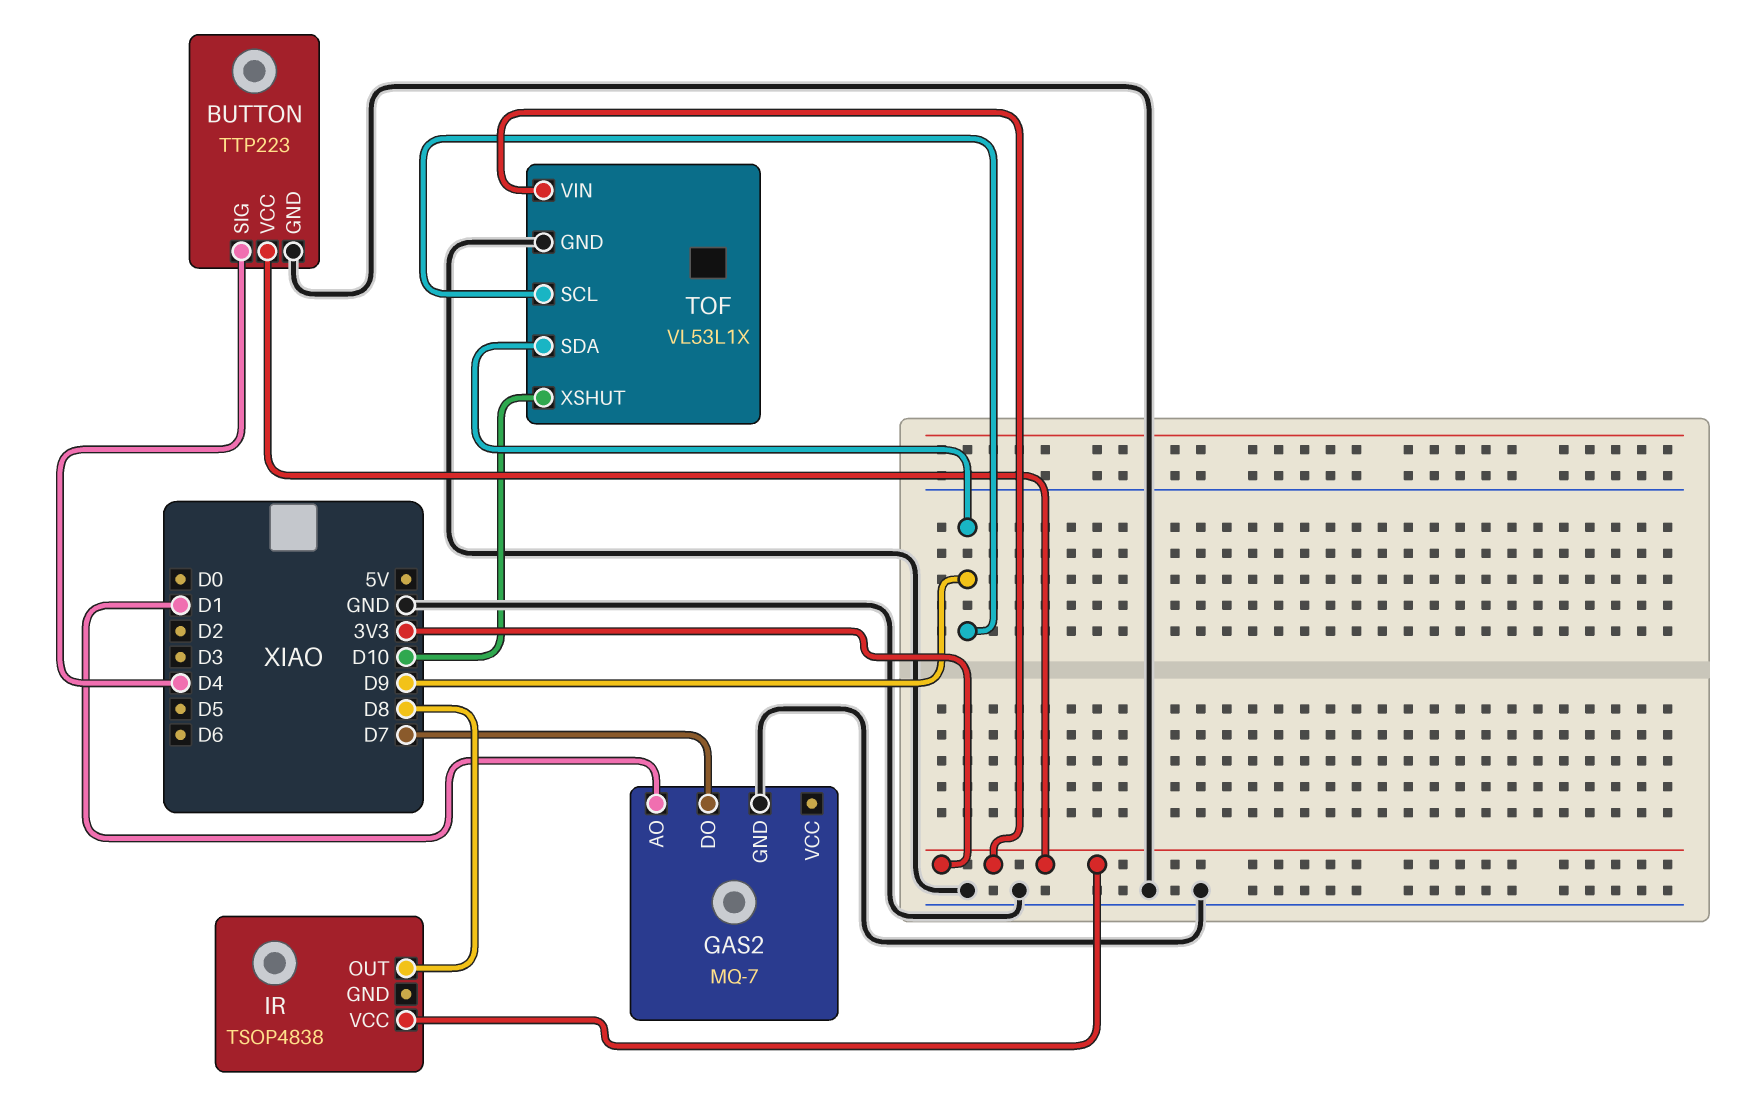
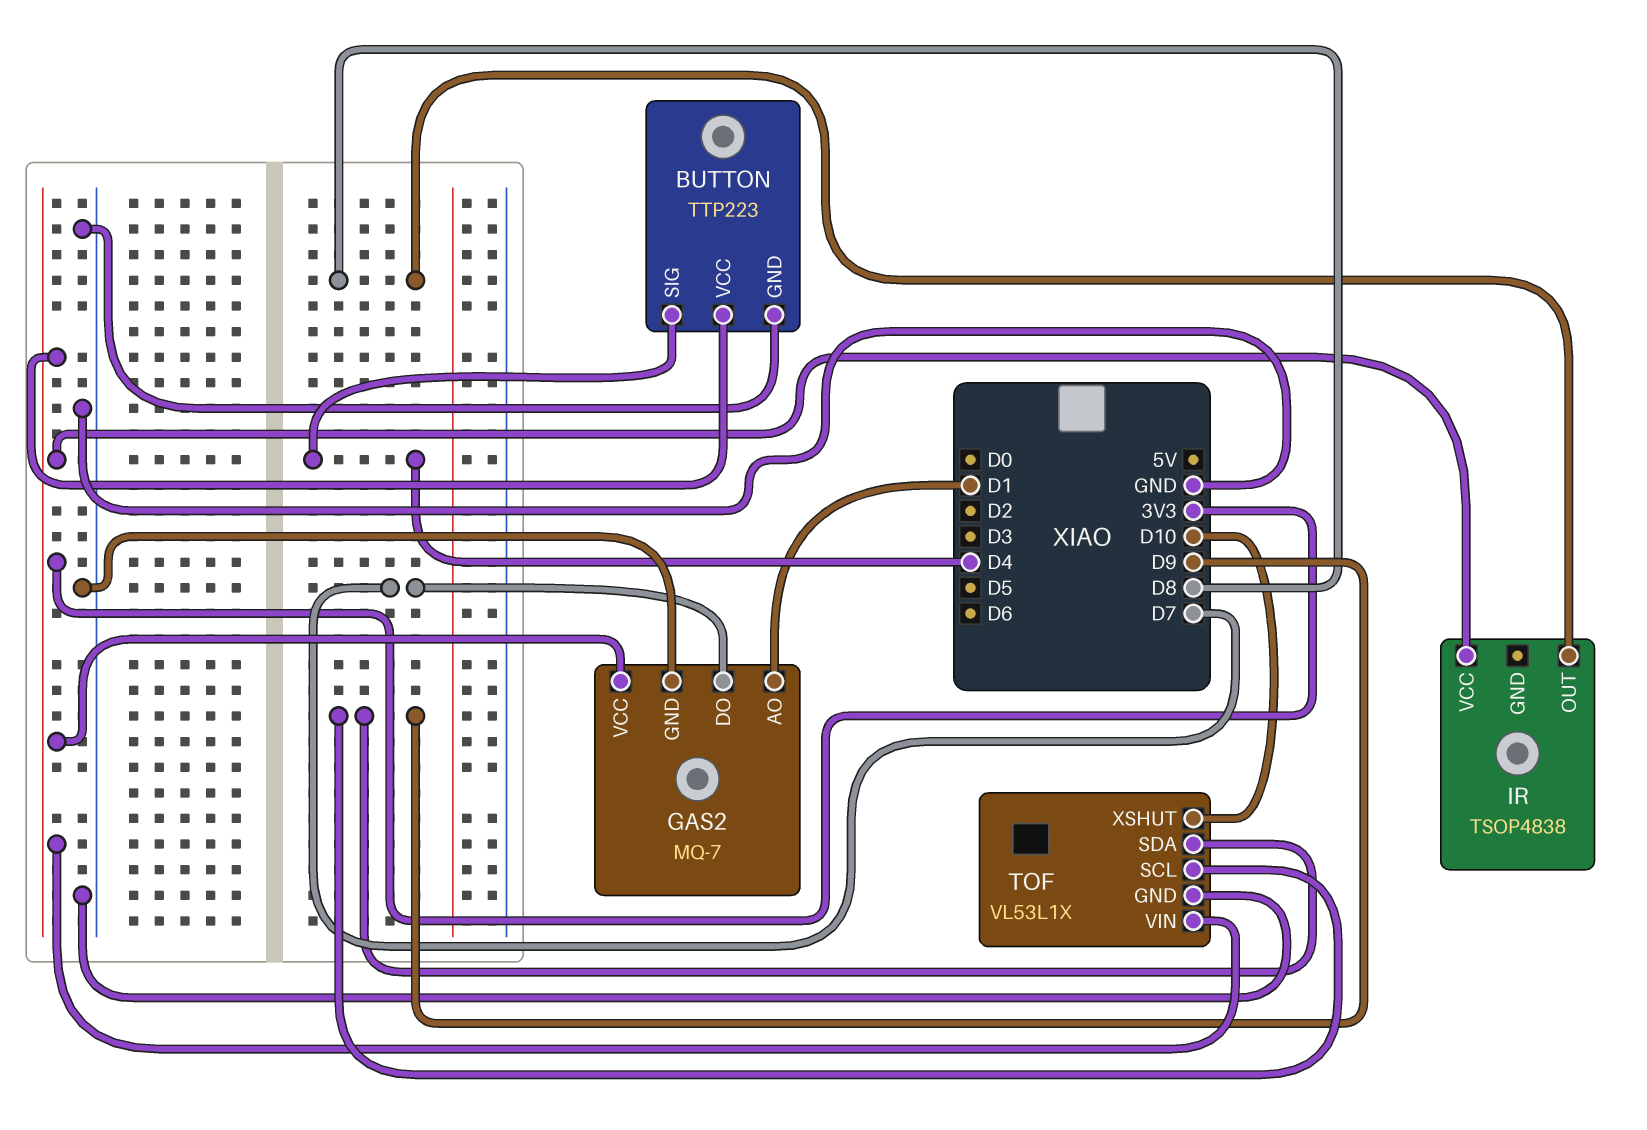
GAS2 pin VCC: none -> 3V3

